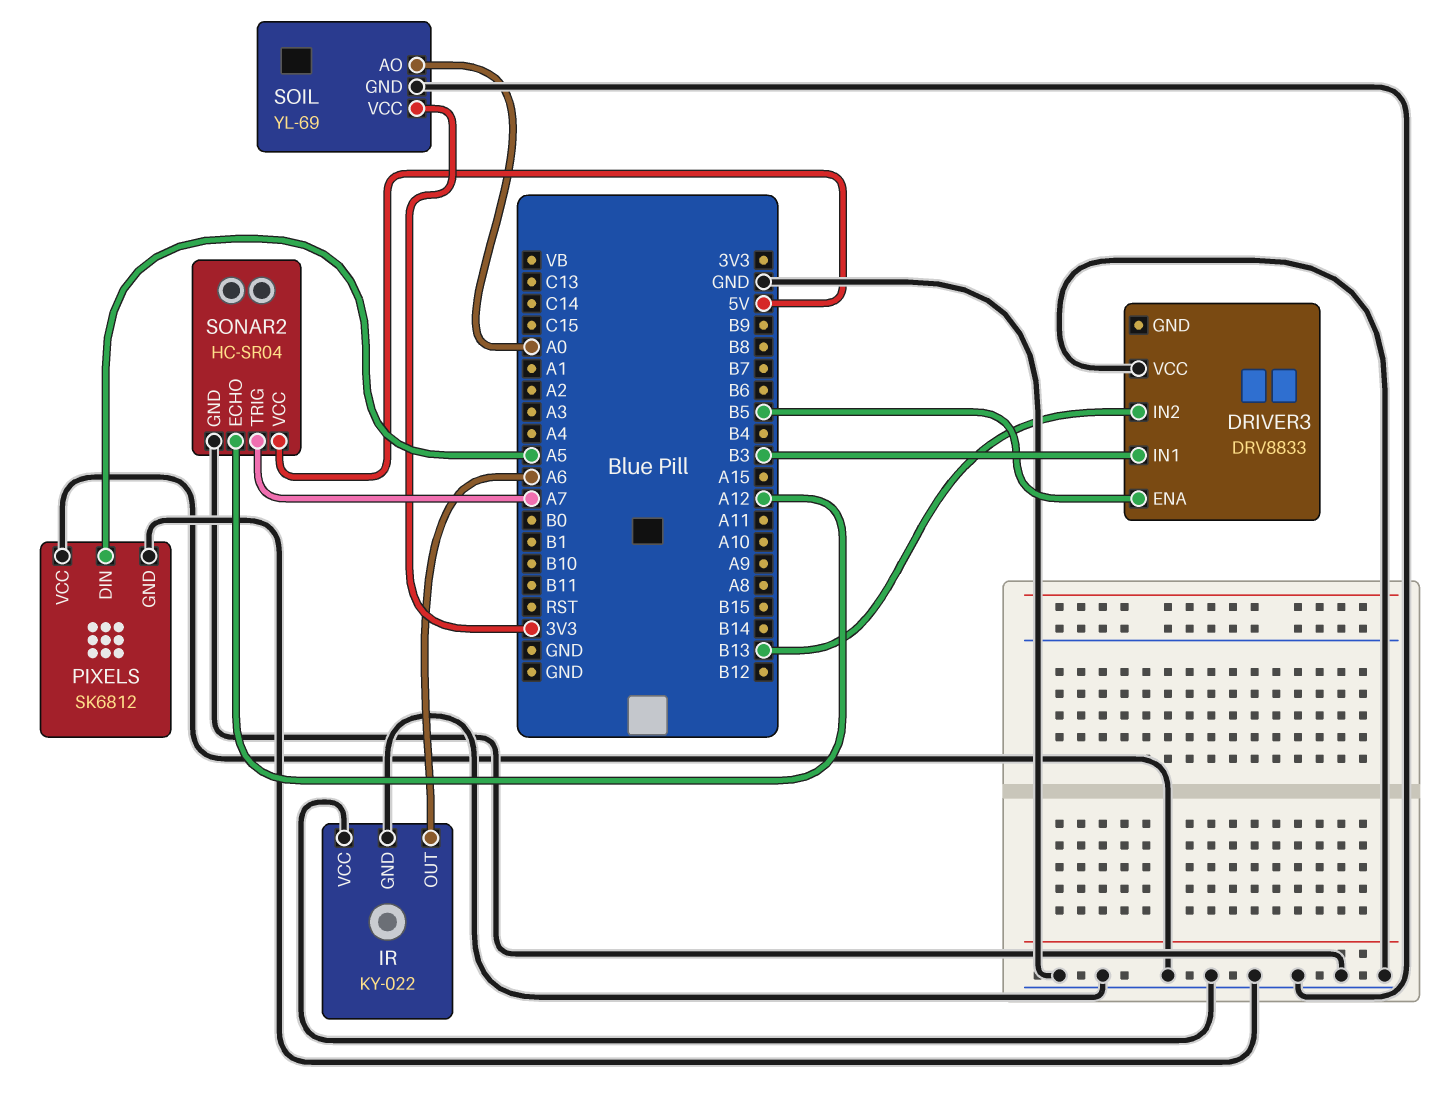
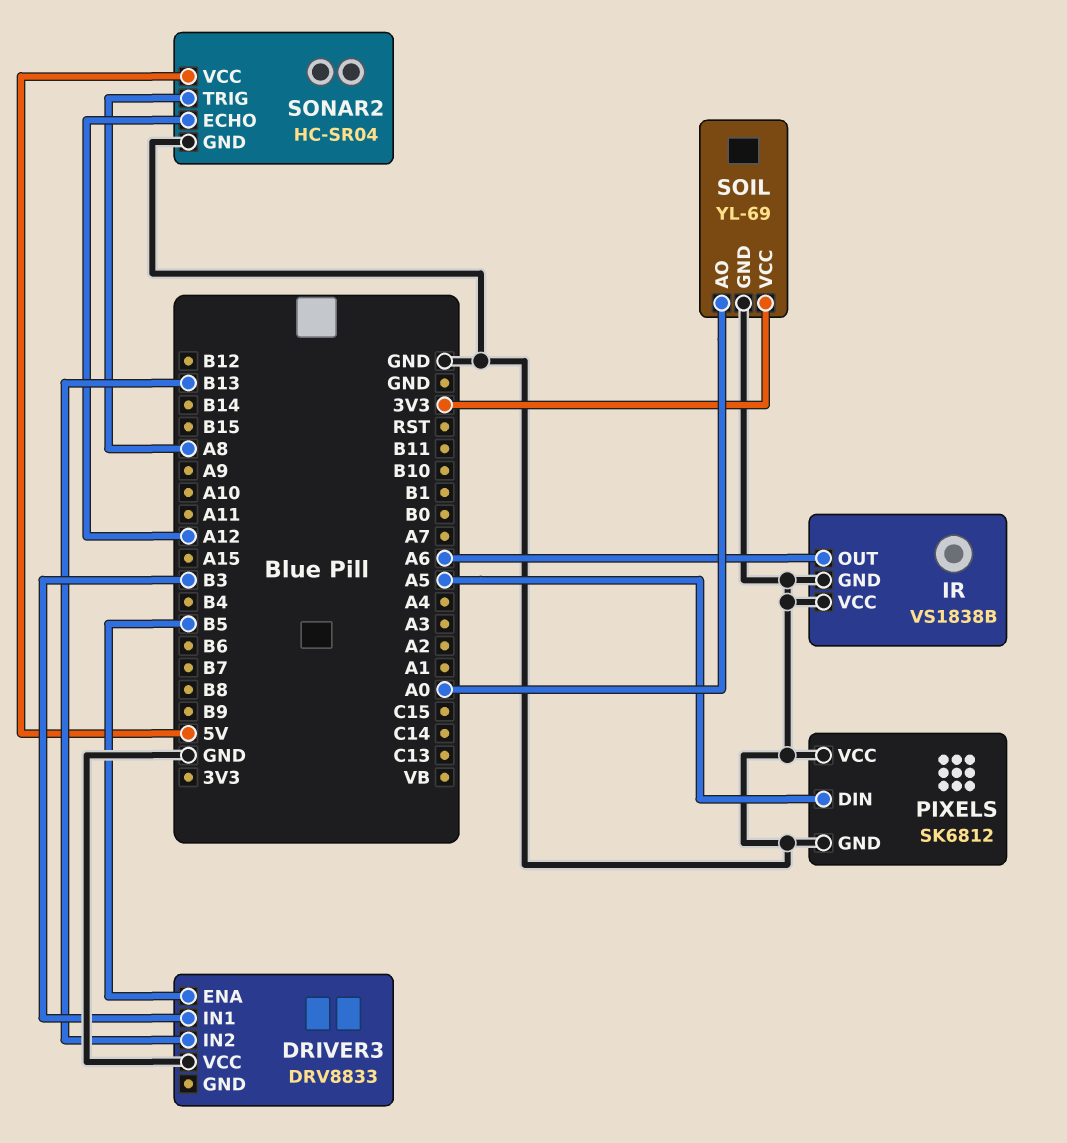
IR: KY-022 -> VS1838B
SONAR2 pin TRIG: A7 -> A8

